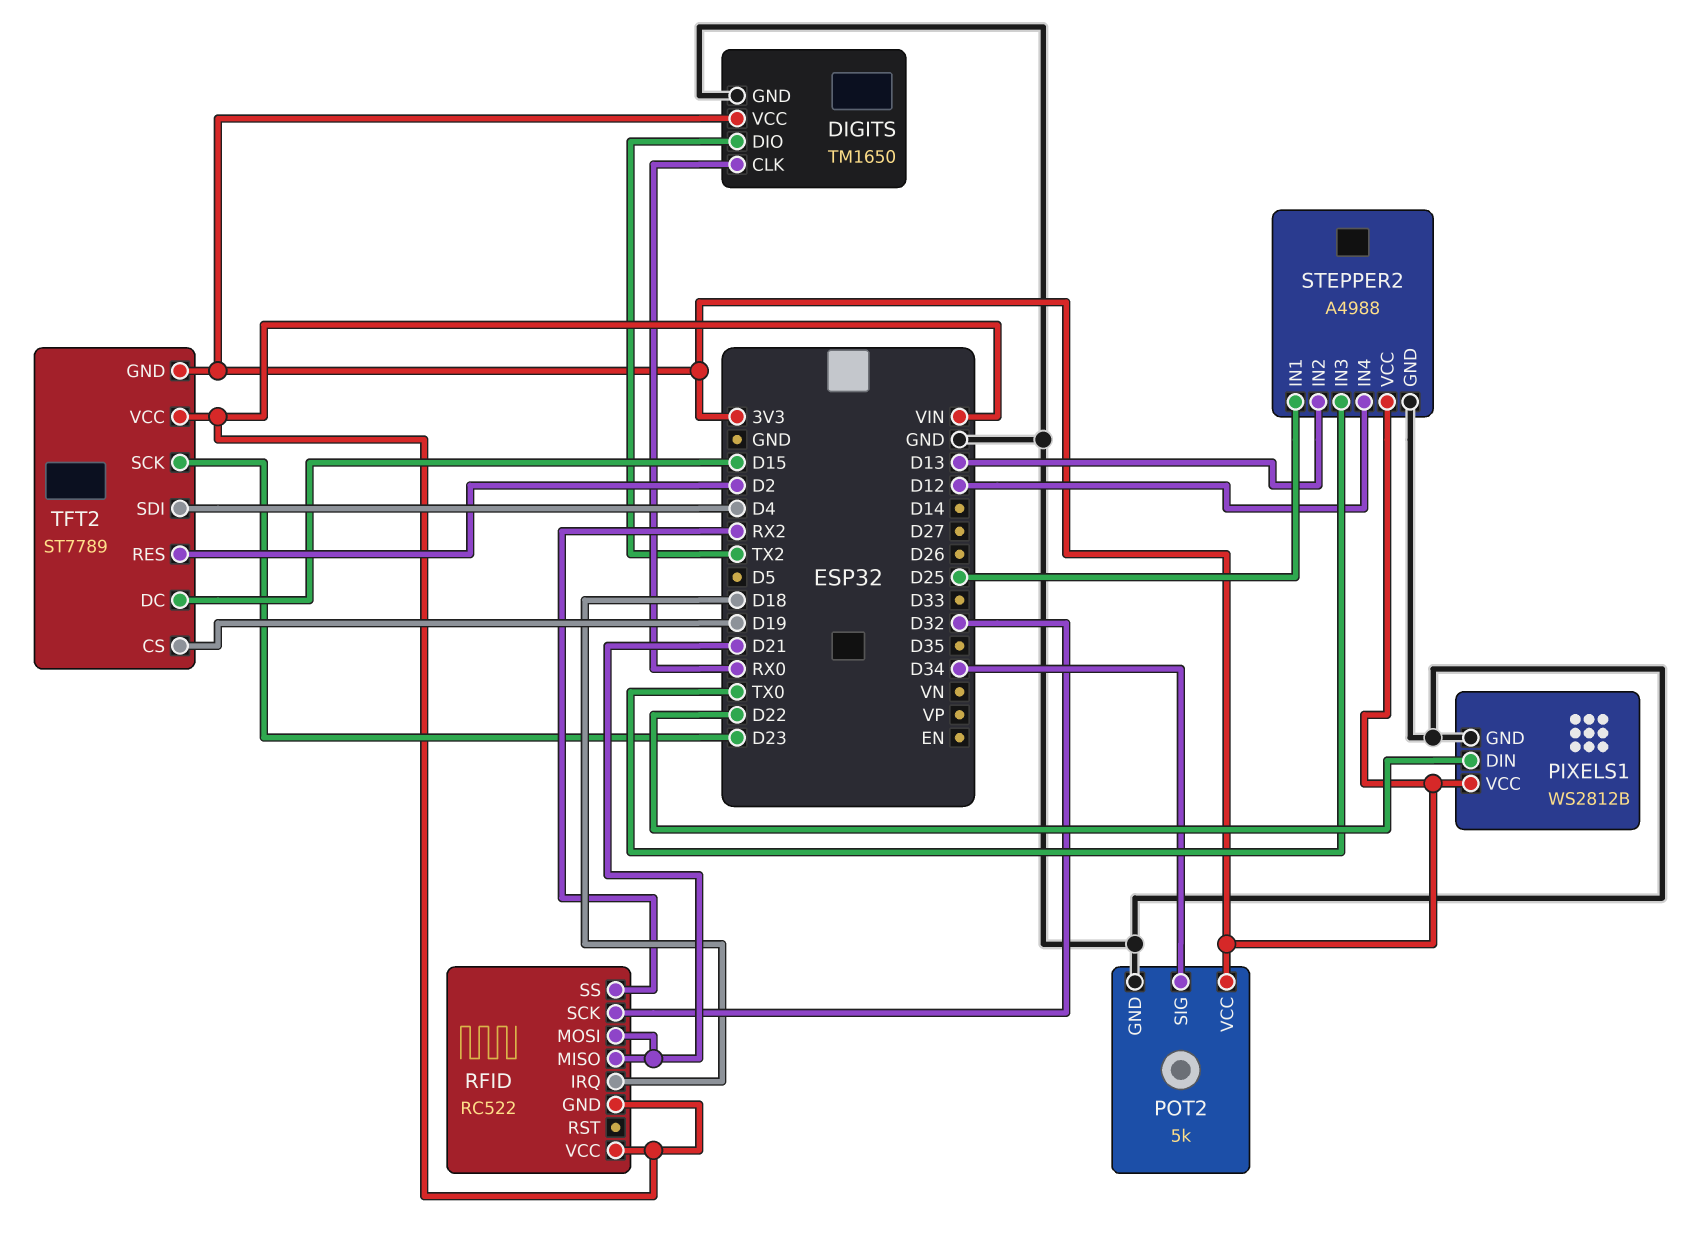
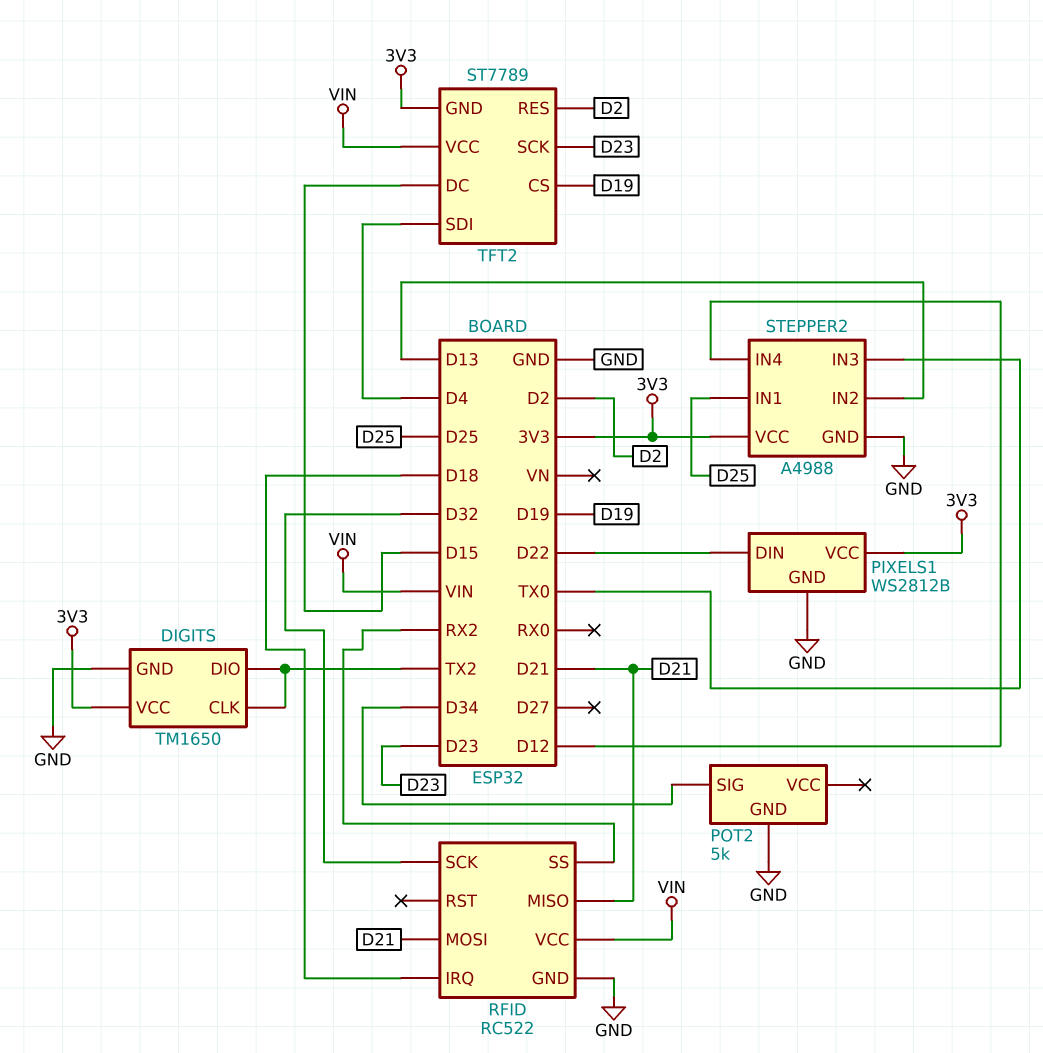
DIGITS pin CLK: RX0 -> TX2
POT2 pin VCC: 3V3 -> none
RFID pin GND: VIN -> GND

